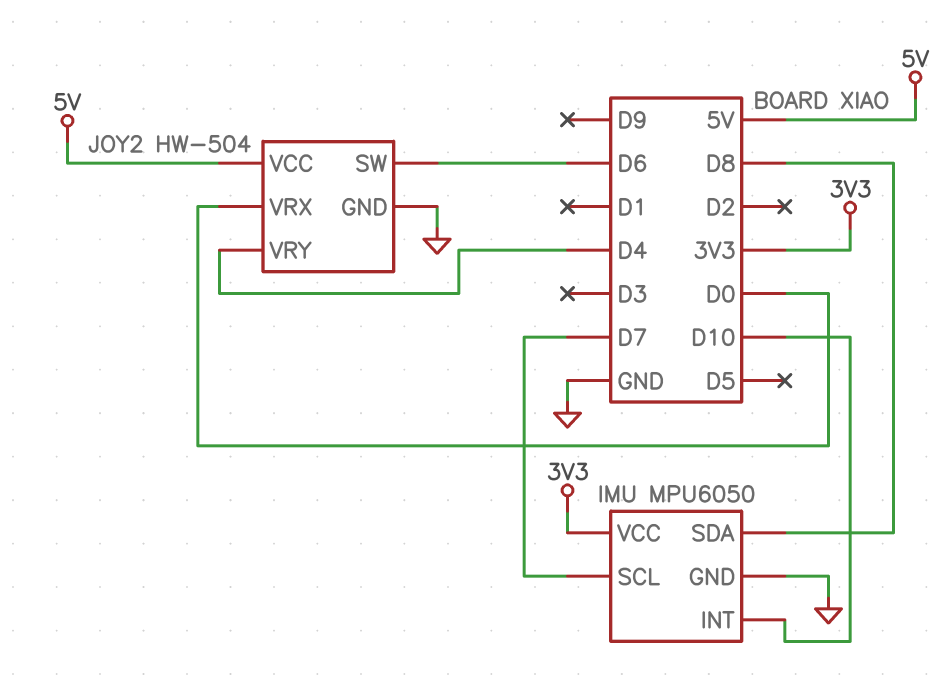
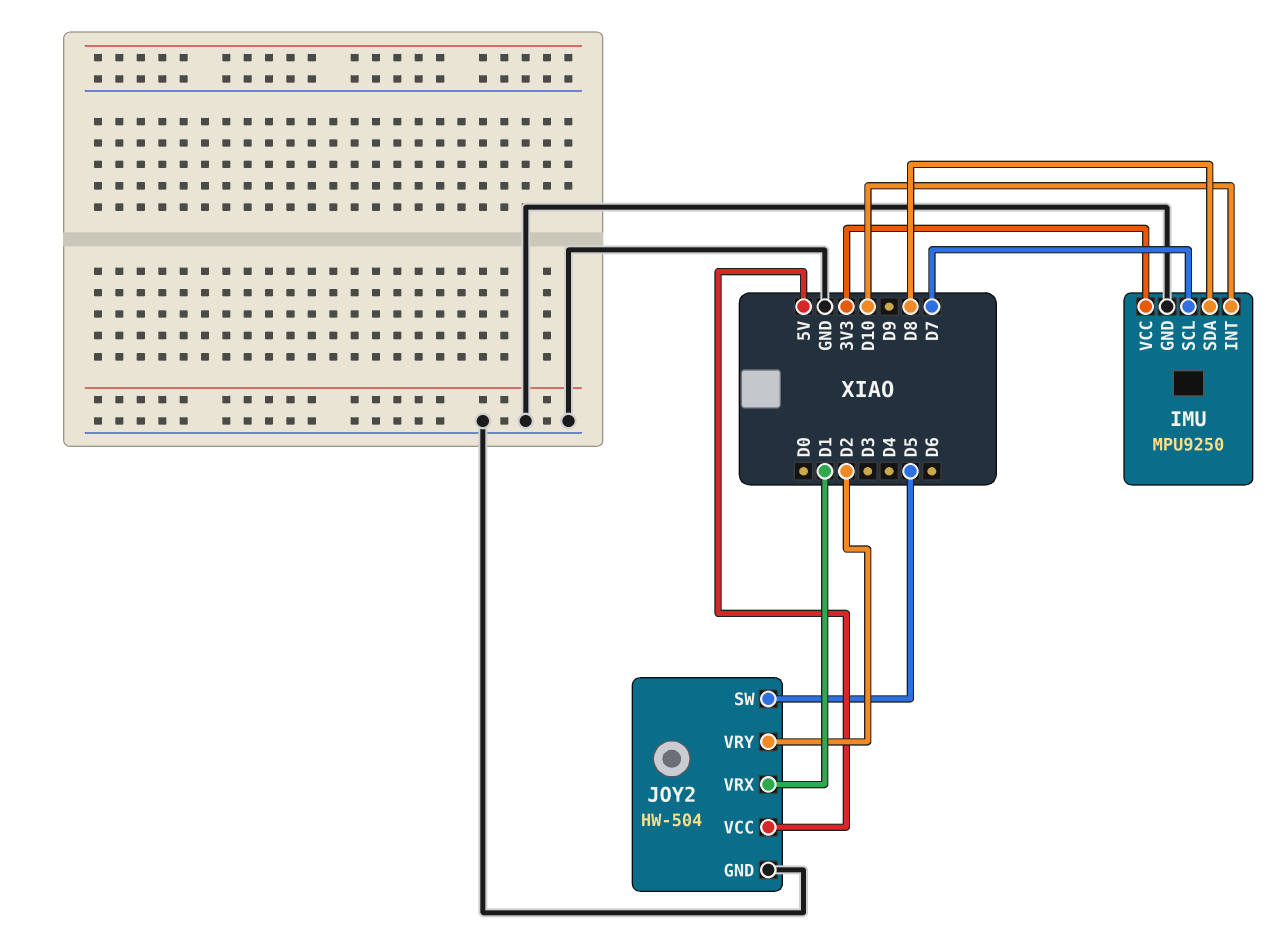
IMU: MPU6050 -> MPU9250
JOY2 pin SW: D6 -> D5
JOY2 pin VRX: D0 -> D1
JOY2 pin VRY: D4 -> D2

